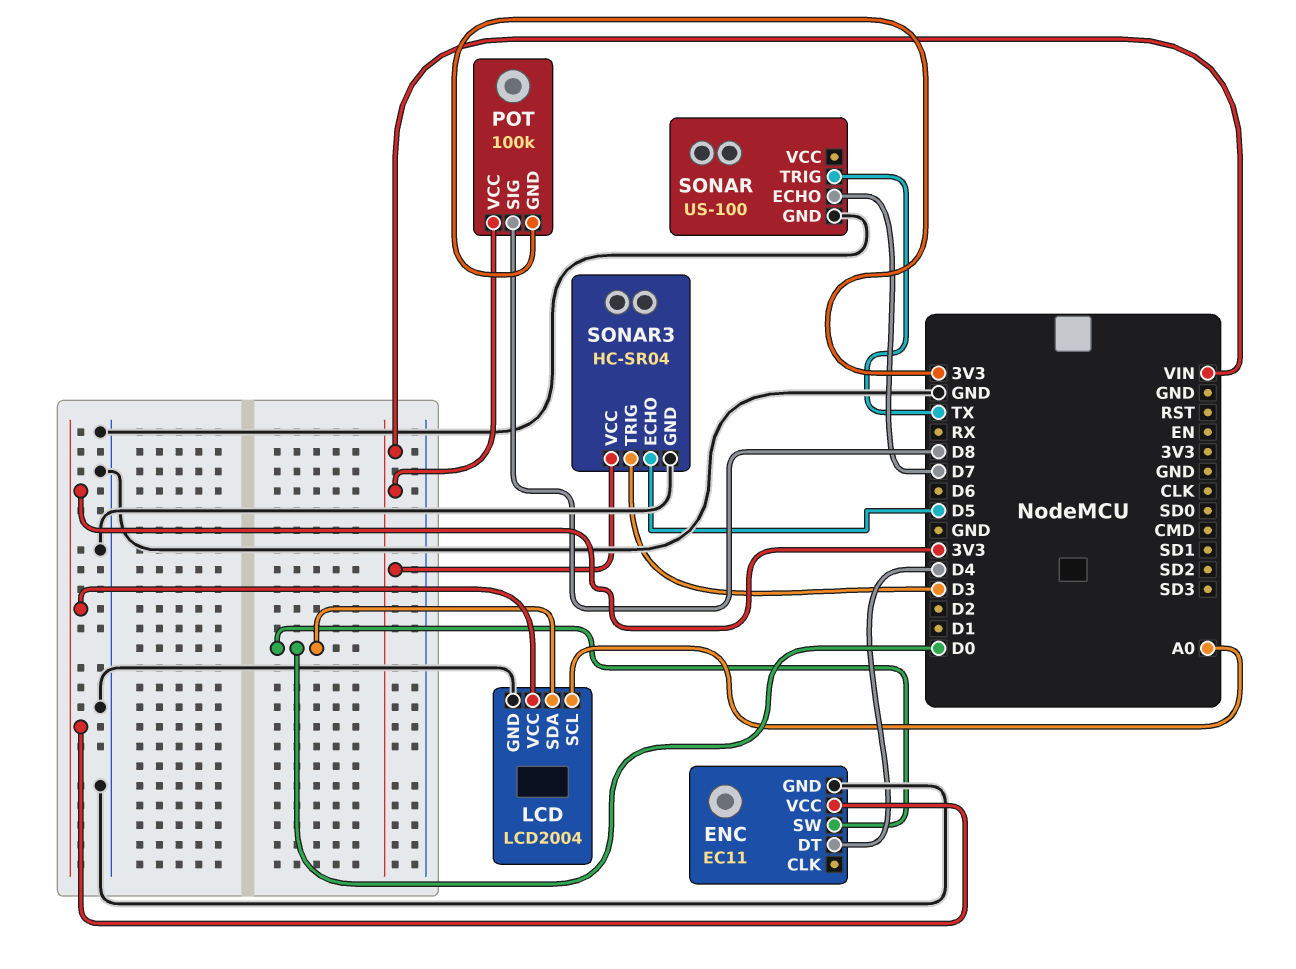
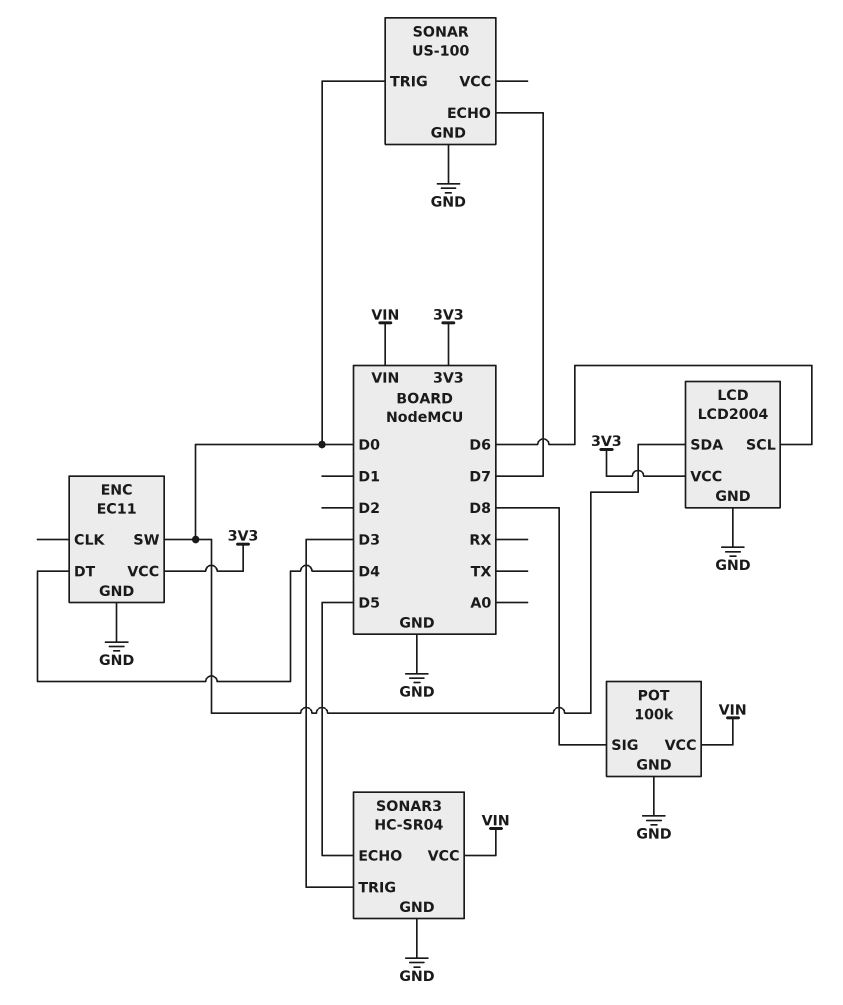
LCD pin SCL: A0 -> D6
POT pin GND: 3V3 -> GND
SONAR pin TRIG: TX -> D0

